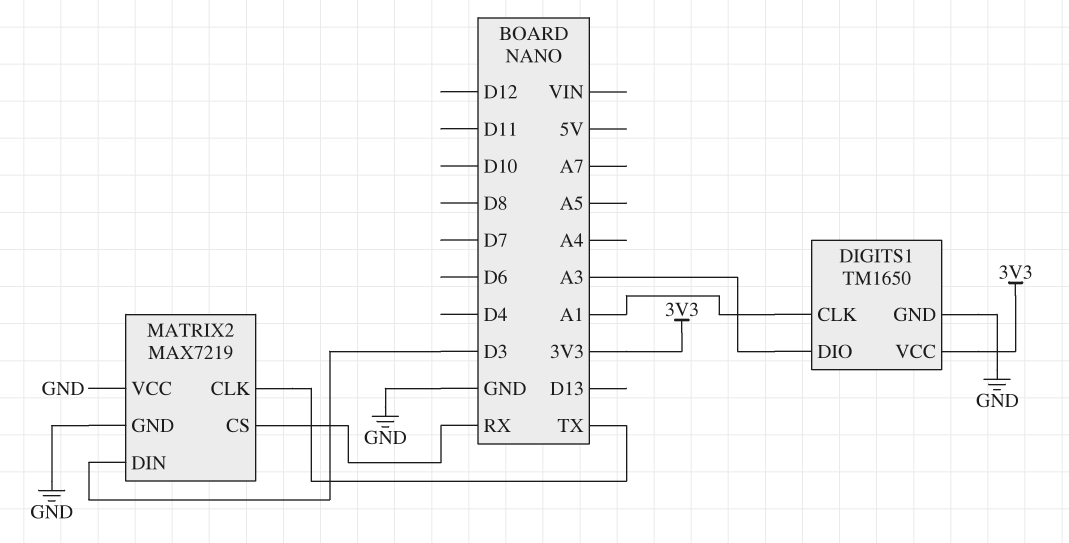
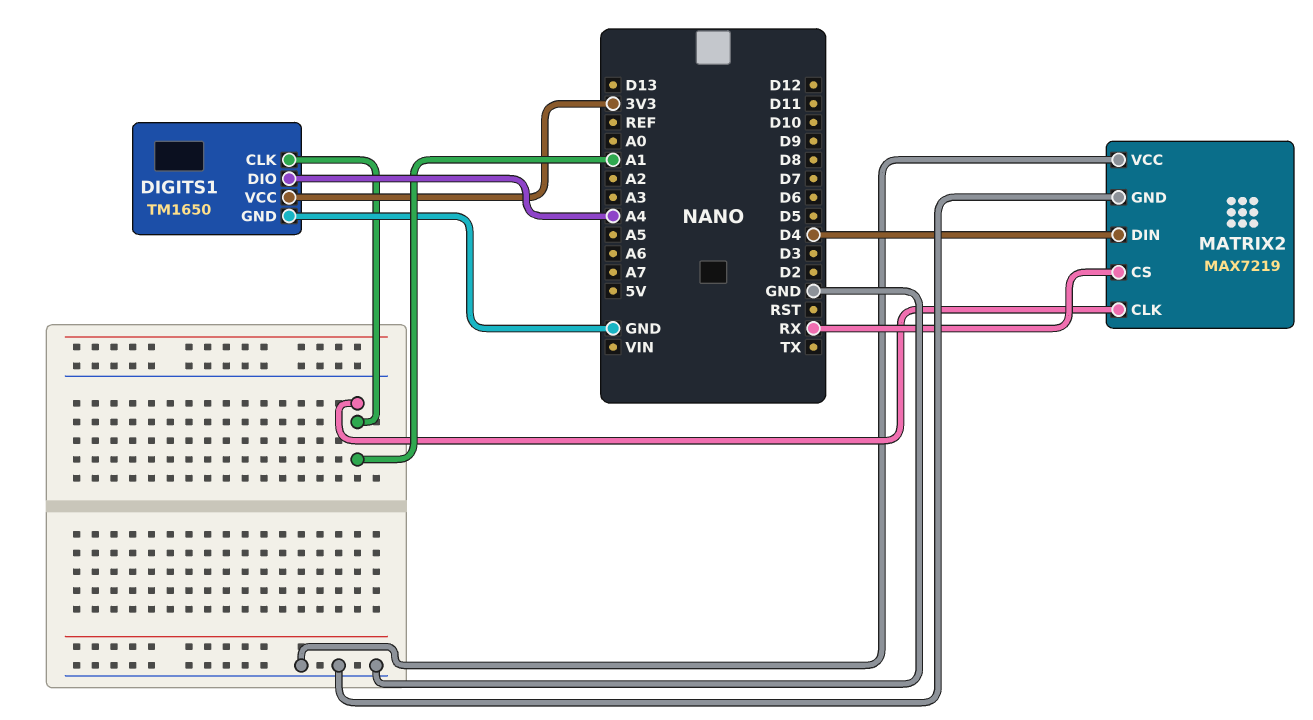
DIGITS1 pin DIO: A3 -> A4
MATRIX2 pin CLK: TX -> A1
MATRIX2 pin DIN: D3 -> D4

